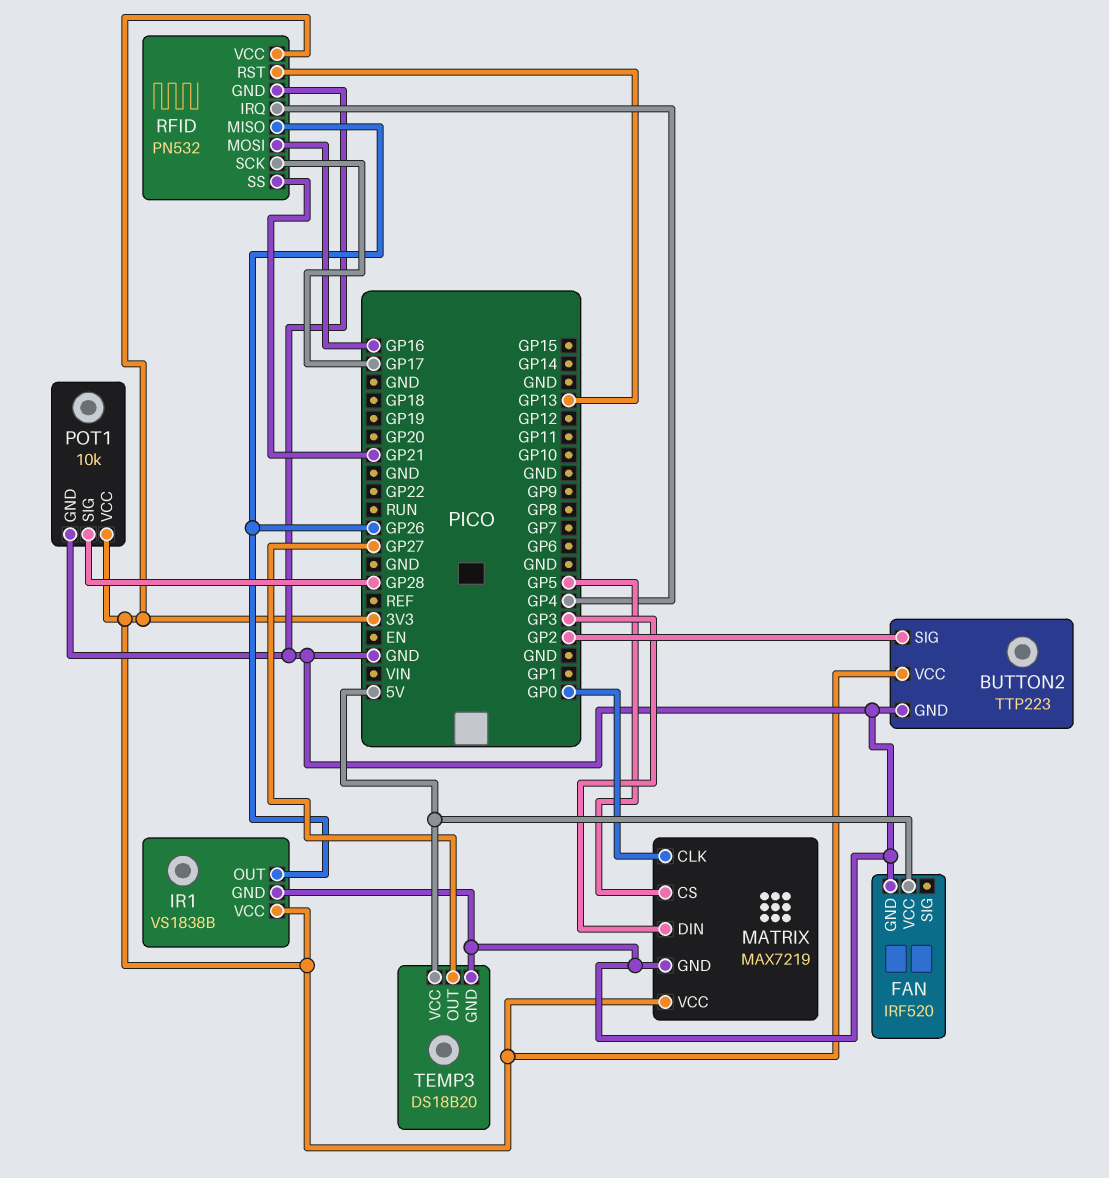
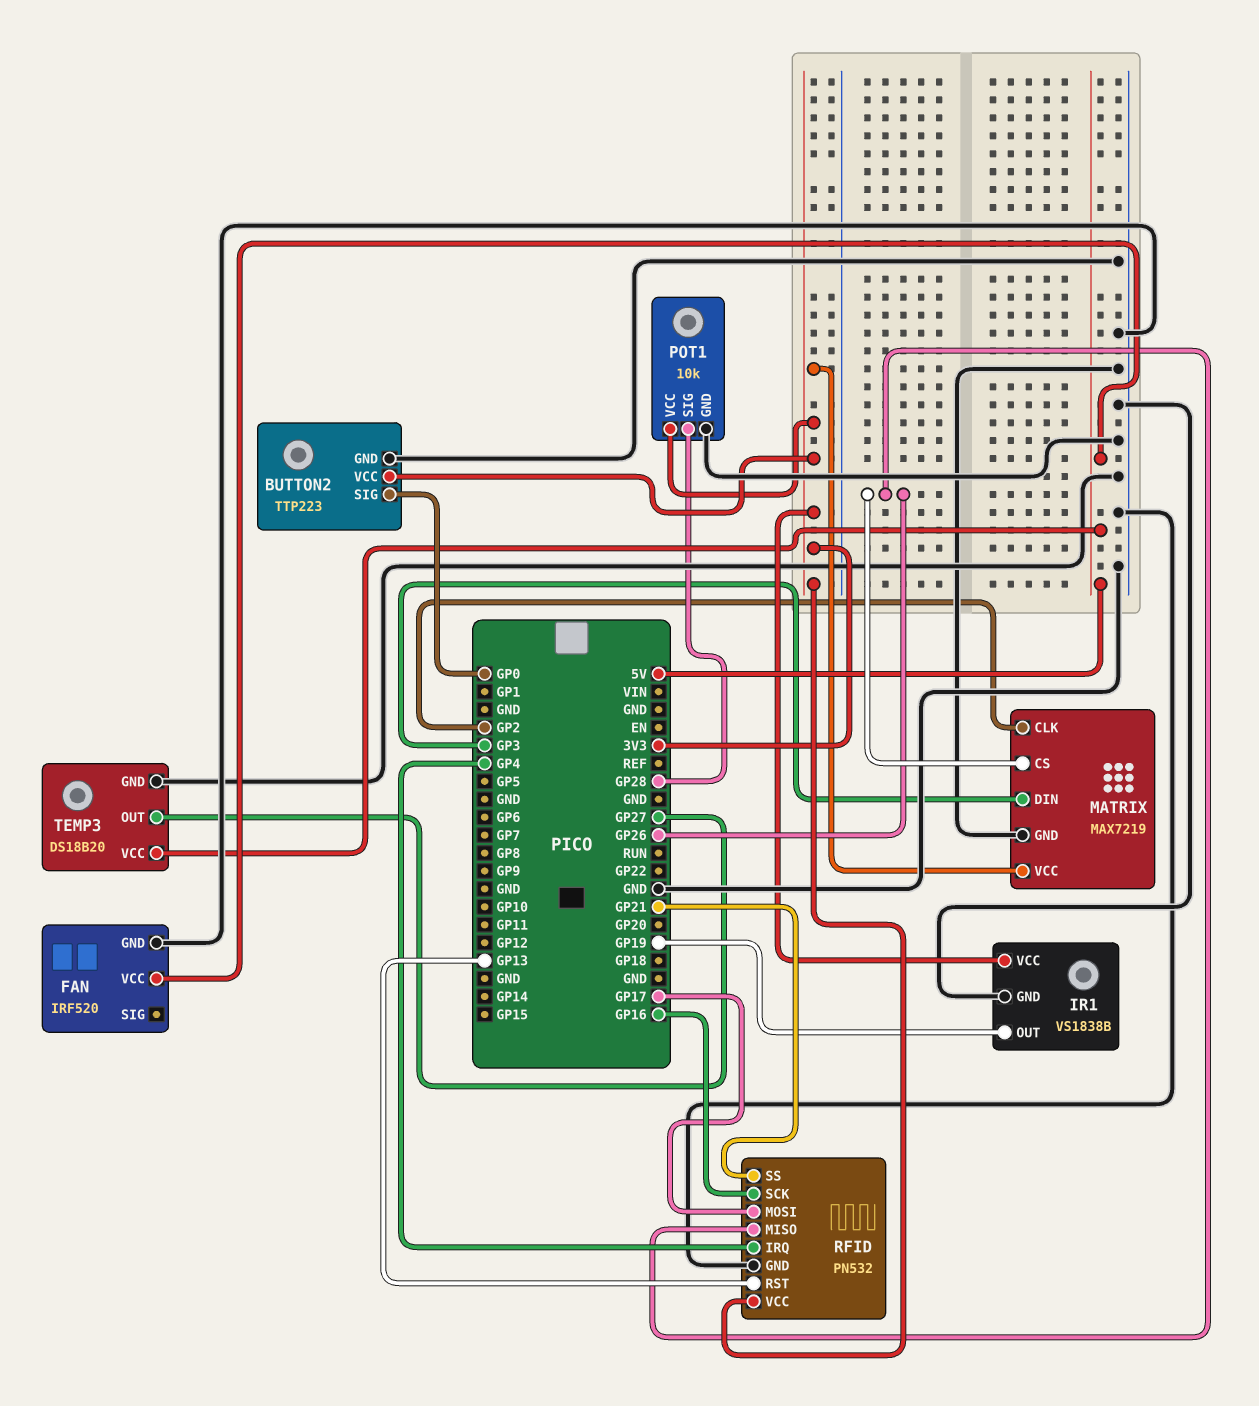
BUTTON2 pin SIG: GP2 -> GP0
IR1 pin OUT: GP26 -> GP19
MATRIX pin CLK: GP0 -> GP2
MATRIX pin CS: GP5 -> GP26
RFID pin MOSI: GP16 -> GP17
RFID pin SCK: GP17 -> GP16

